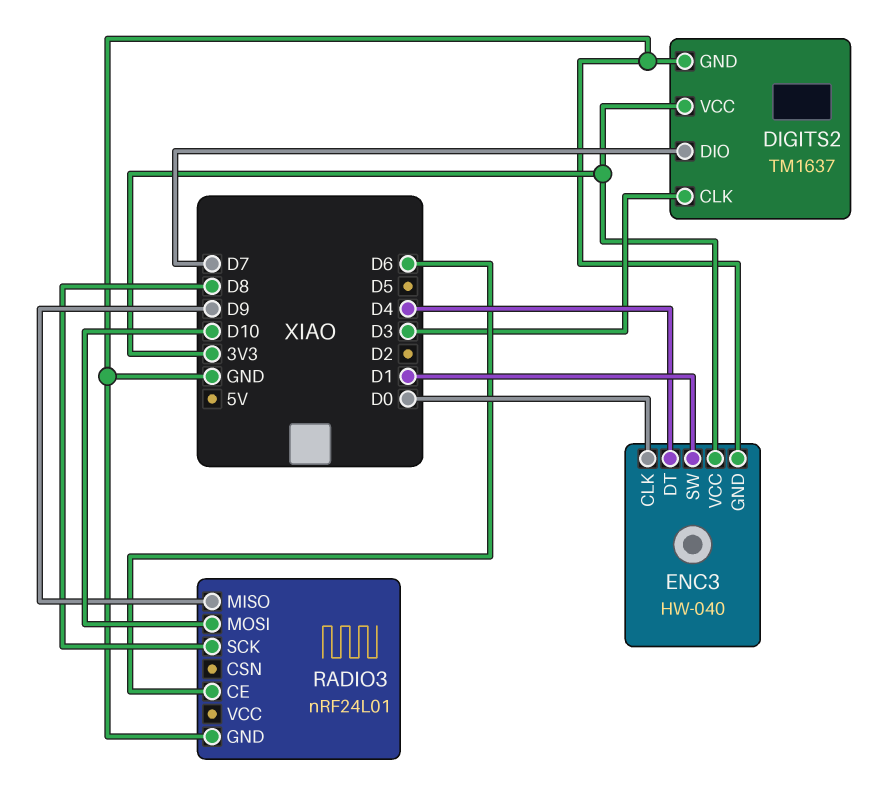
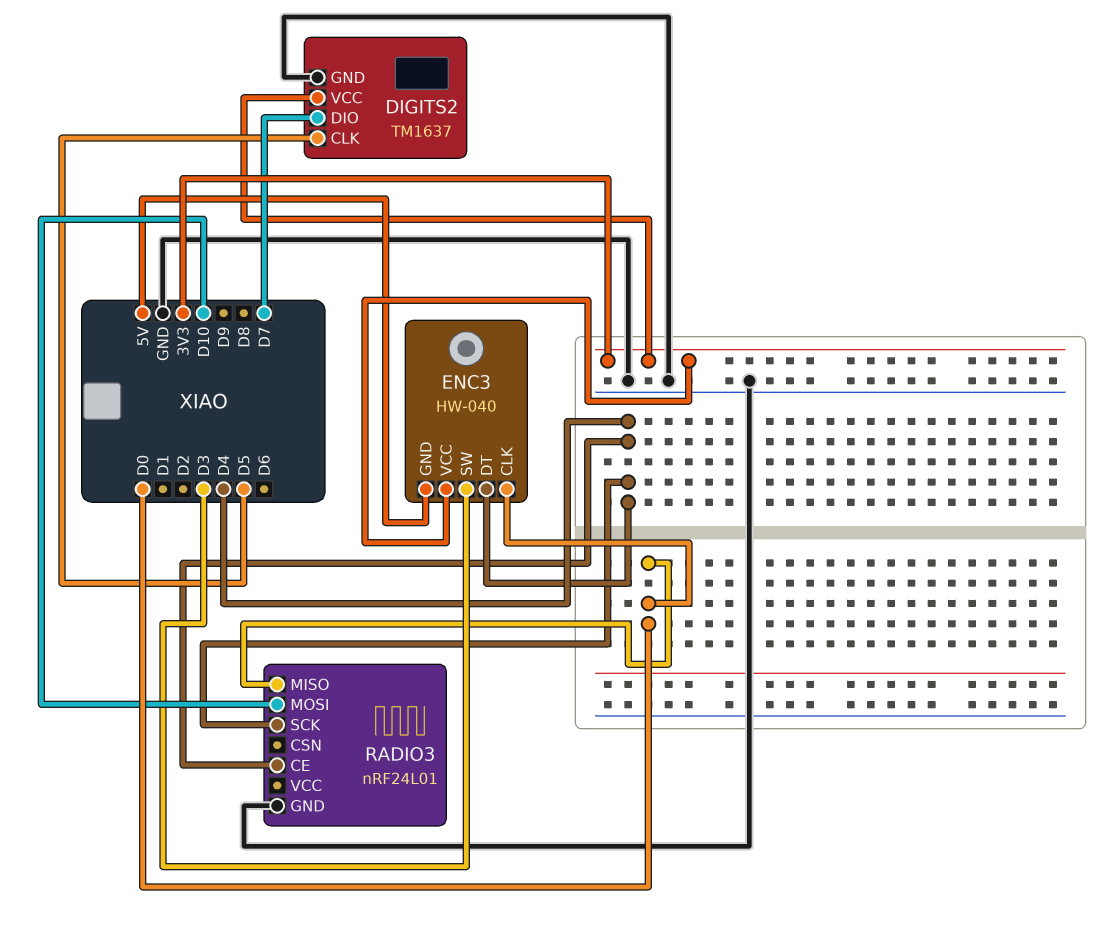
DIGITS2 pin CLK: D3 -> D5
ENC3 pin GND: GND -> 5V
ENC3 pin SW: D1 -> D3
RADIO3 pin CE: D6 -> D4
RADIO3 pin MISO: D9 -> D0
RADIO3 pin SCK: D8 -> D4

